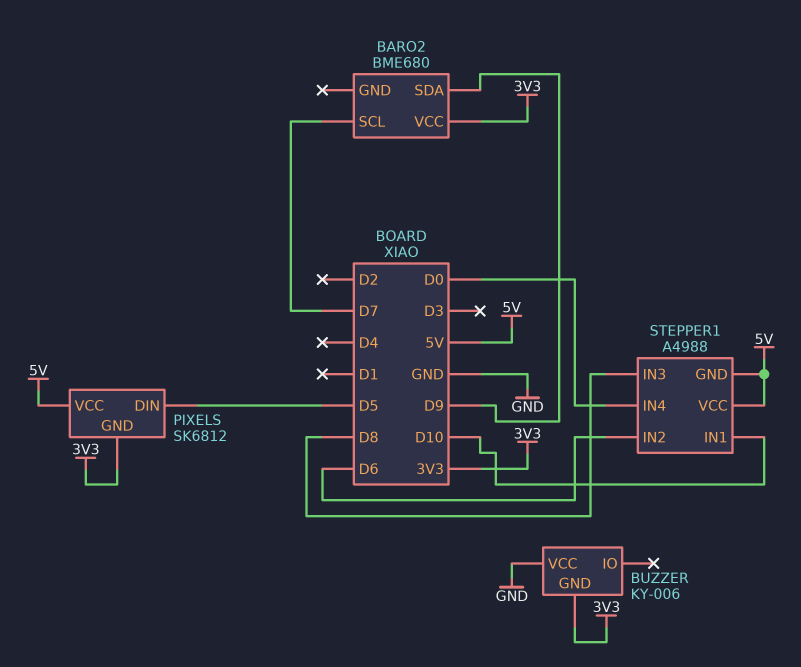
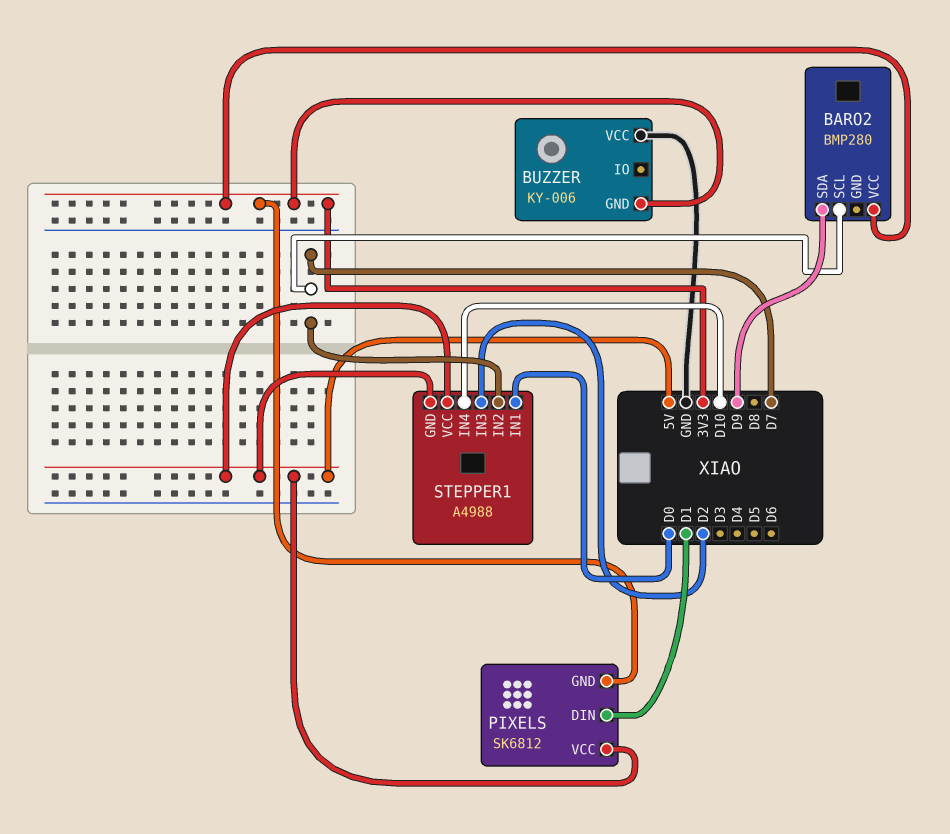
BARO2: BME680 -> BMP280
PIXELS pin DIN: D5 -> D1
STEPPER1 pin IN1: D10 -> D0
STEPPER1 pin IN2: D6 -> D7
STEPPER1 pin IN3: D8 -> D2
STEPPER1 pin IN4: D0 -> D10

